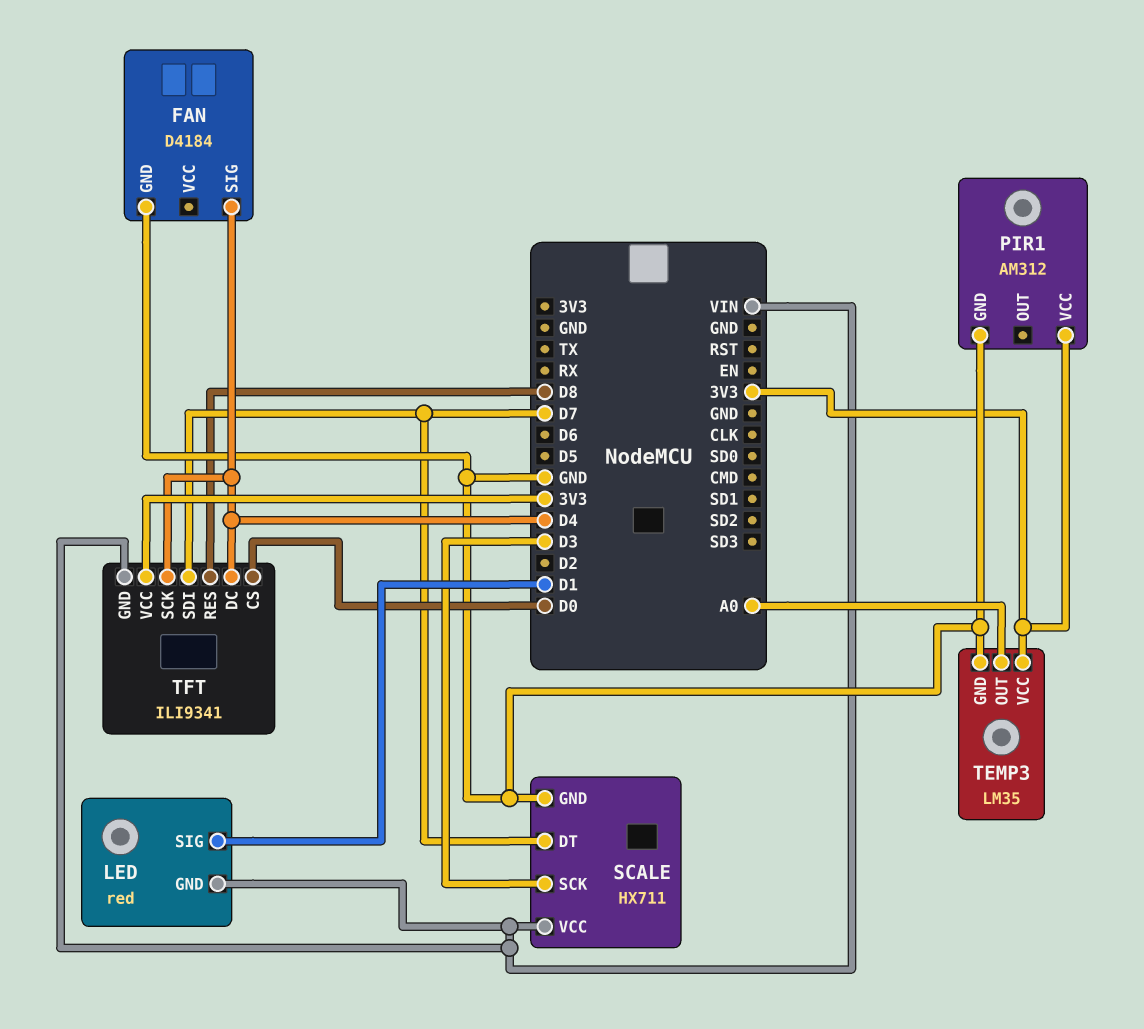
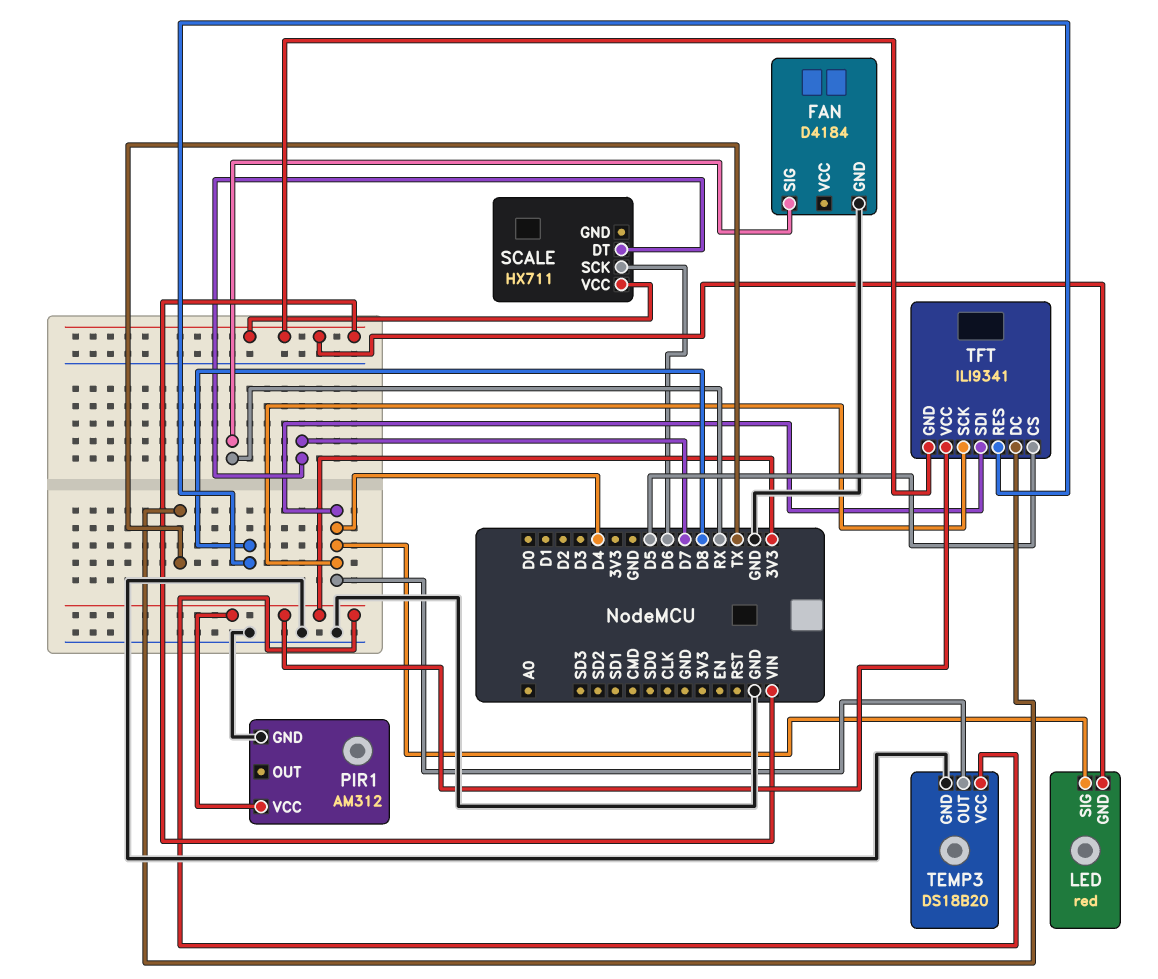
FAN pin SIG: D4 -> RX
LED pin SIG: D1 -> D4
SCALE pin GND: GND -> none
SCALE pin SCK: D3 -> D6
TEMP3: LM35 -> DS18B20
TEMP3 pin OUT: A0 -> D4
TFT pin CS: D0 -> D5
TFT pin DC: D4 -> TX
TFT pin SDI: D7 -> D4

